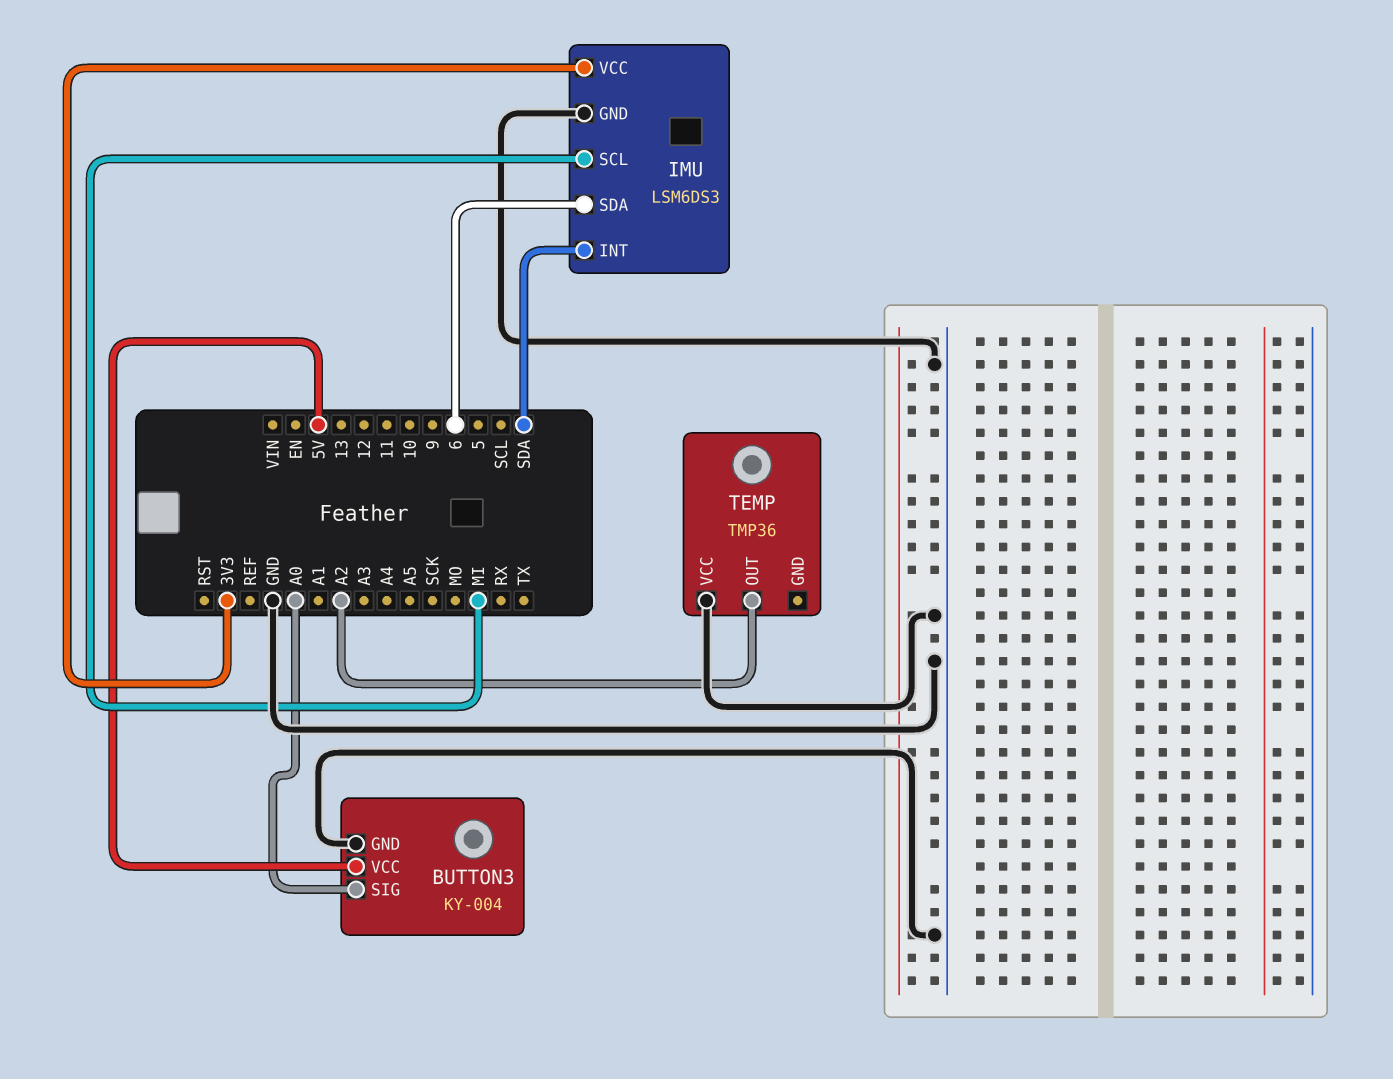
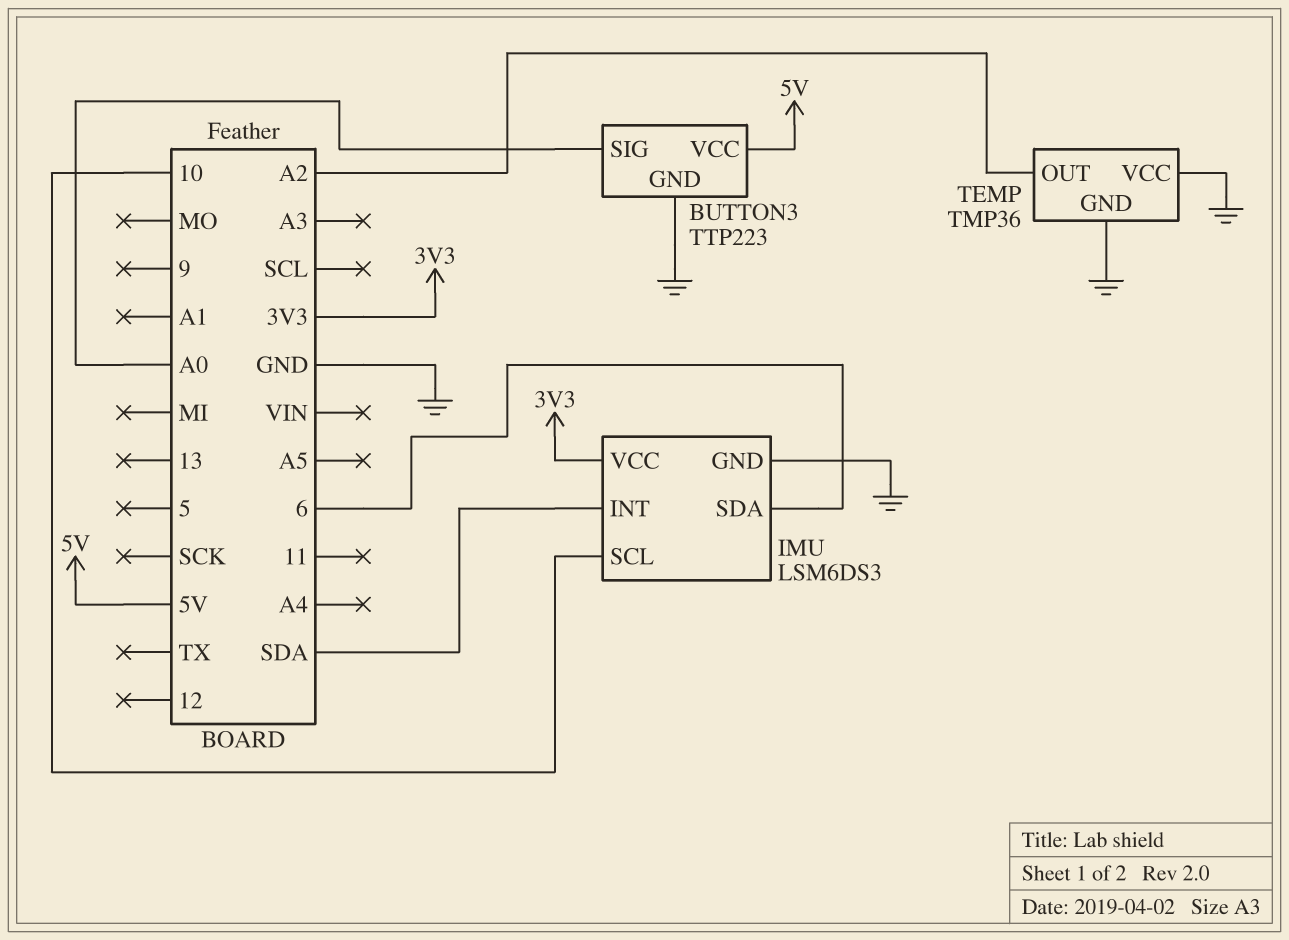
BUTTON3: KY-004 -> TTP223
IMU pin SCL: MI -> 10
TEMP pin GND: none -> GND

